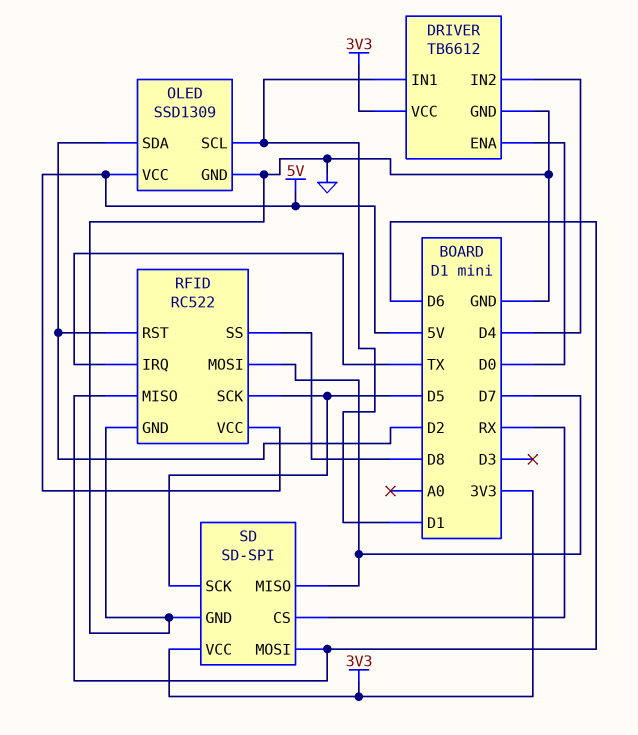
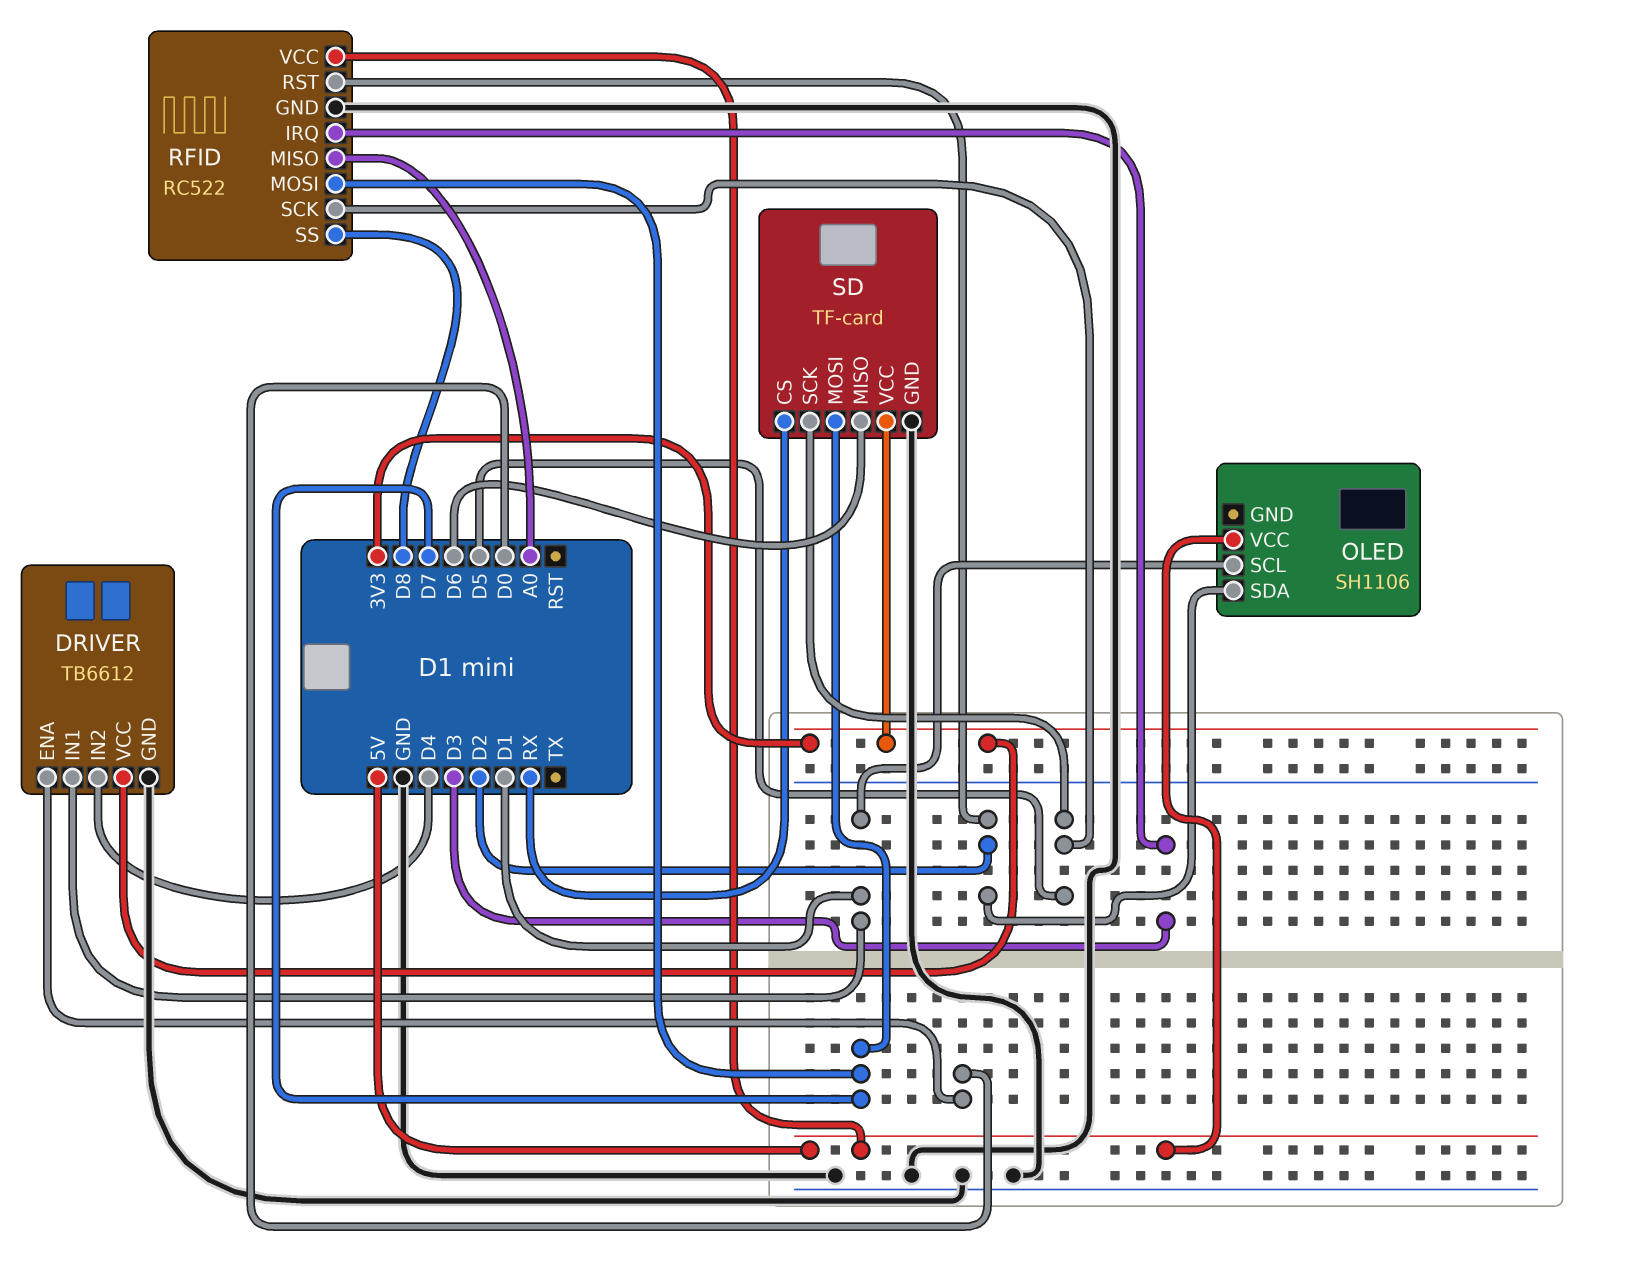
OLED: SSD1309 -> SH1106
OLED pin GND: GND -> none
RFID pin IRQ: TX -> D3
RFID pin MISO: D6 -> A0
SD: SD-SPI -> TF-card
SD pin MISO: D7 -> D6
SD pin MOSI: D6 -> D7

